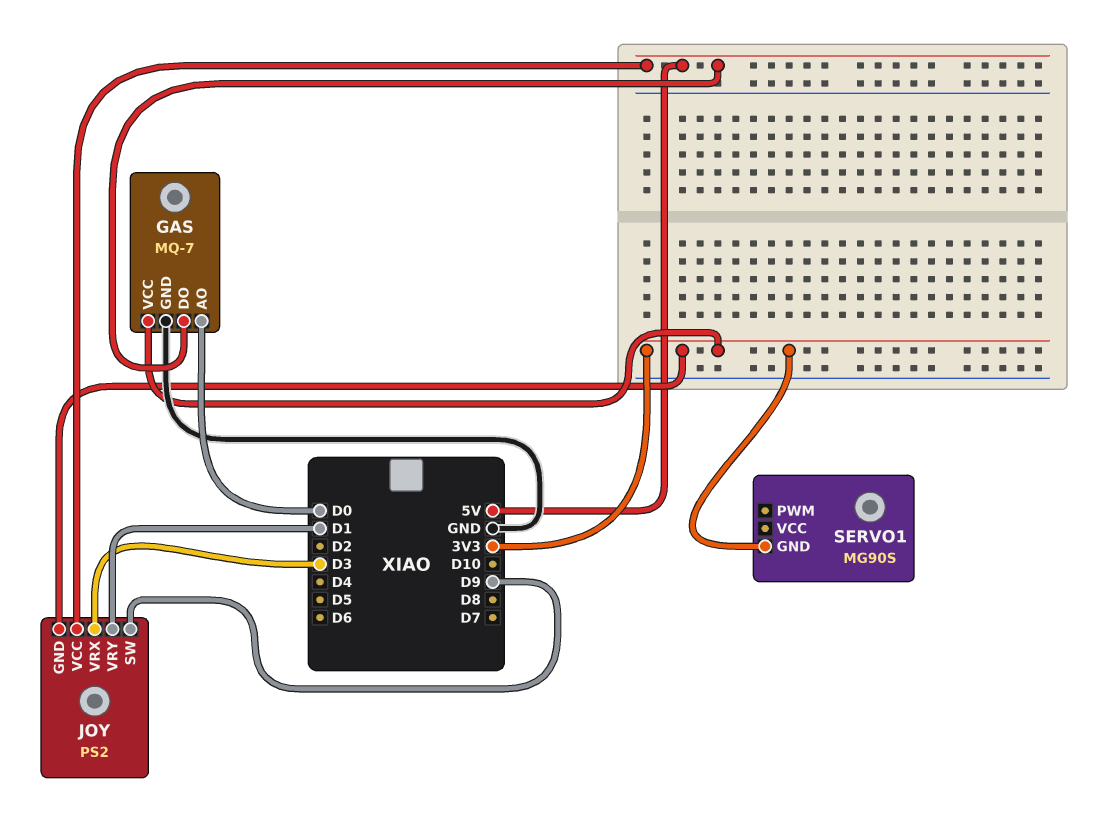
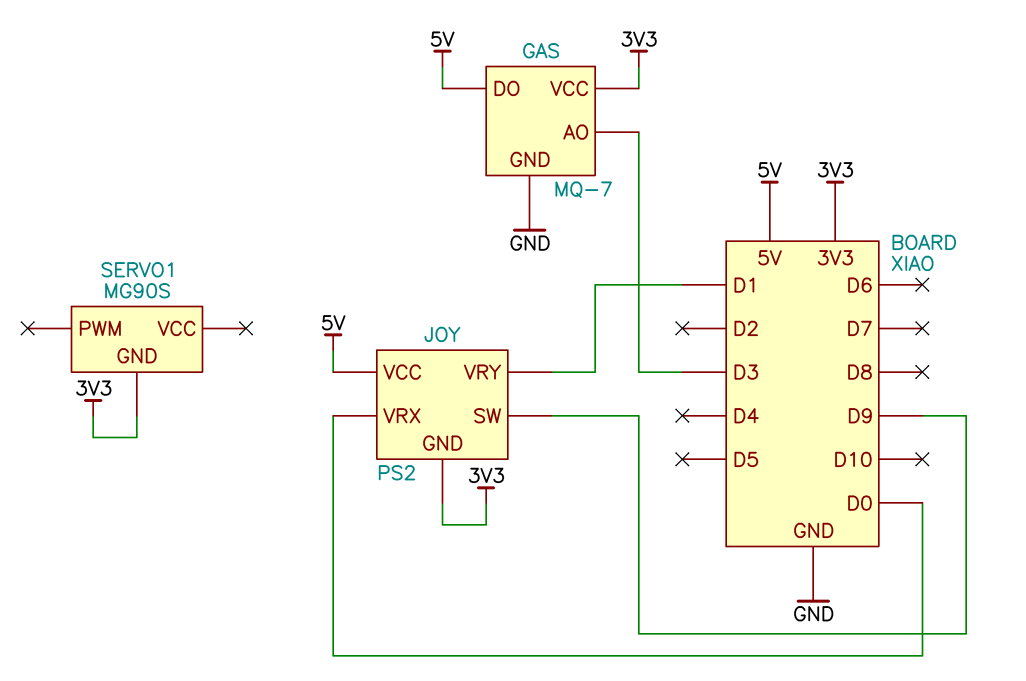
GAS pin AO: D0 -> D3
JOY pin VRX: D3 -> D0

